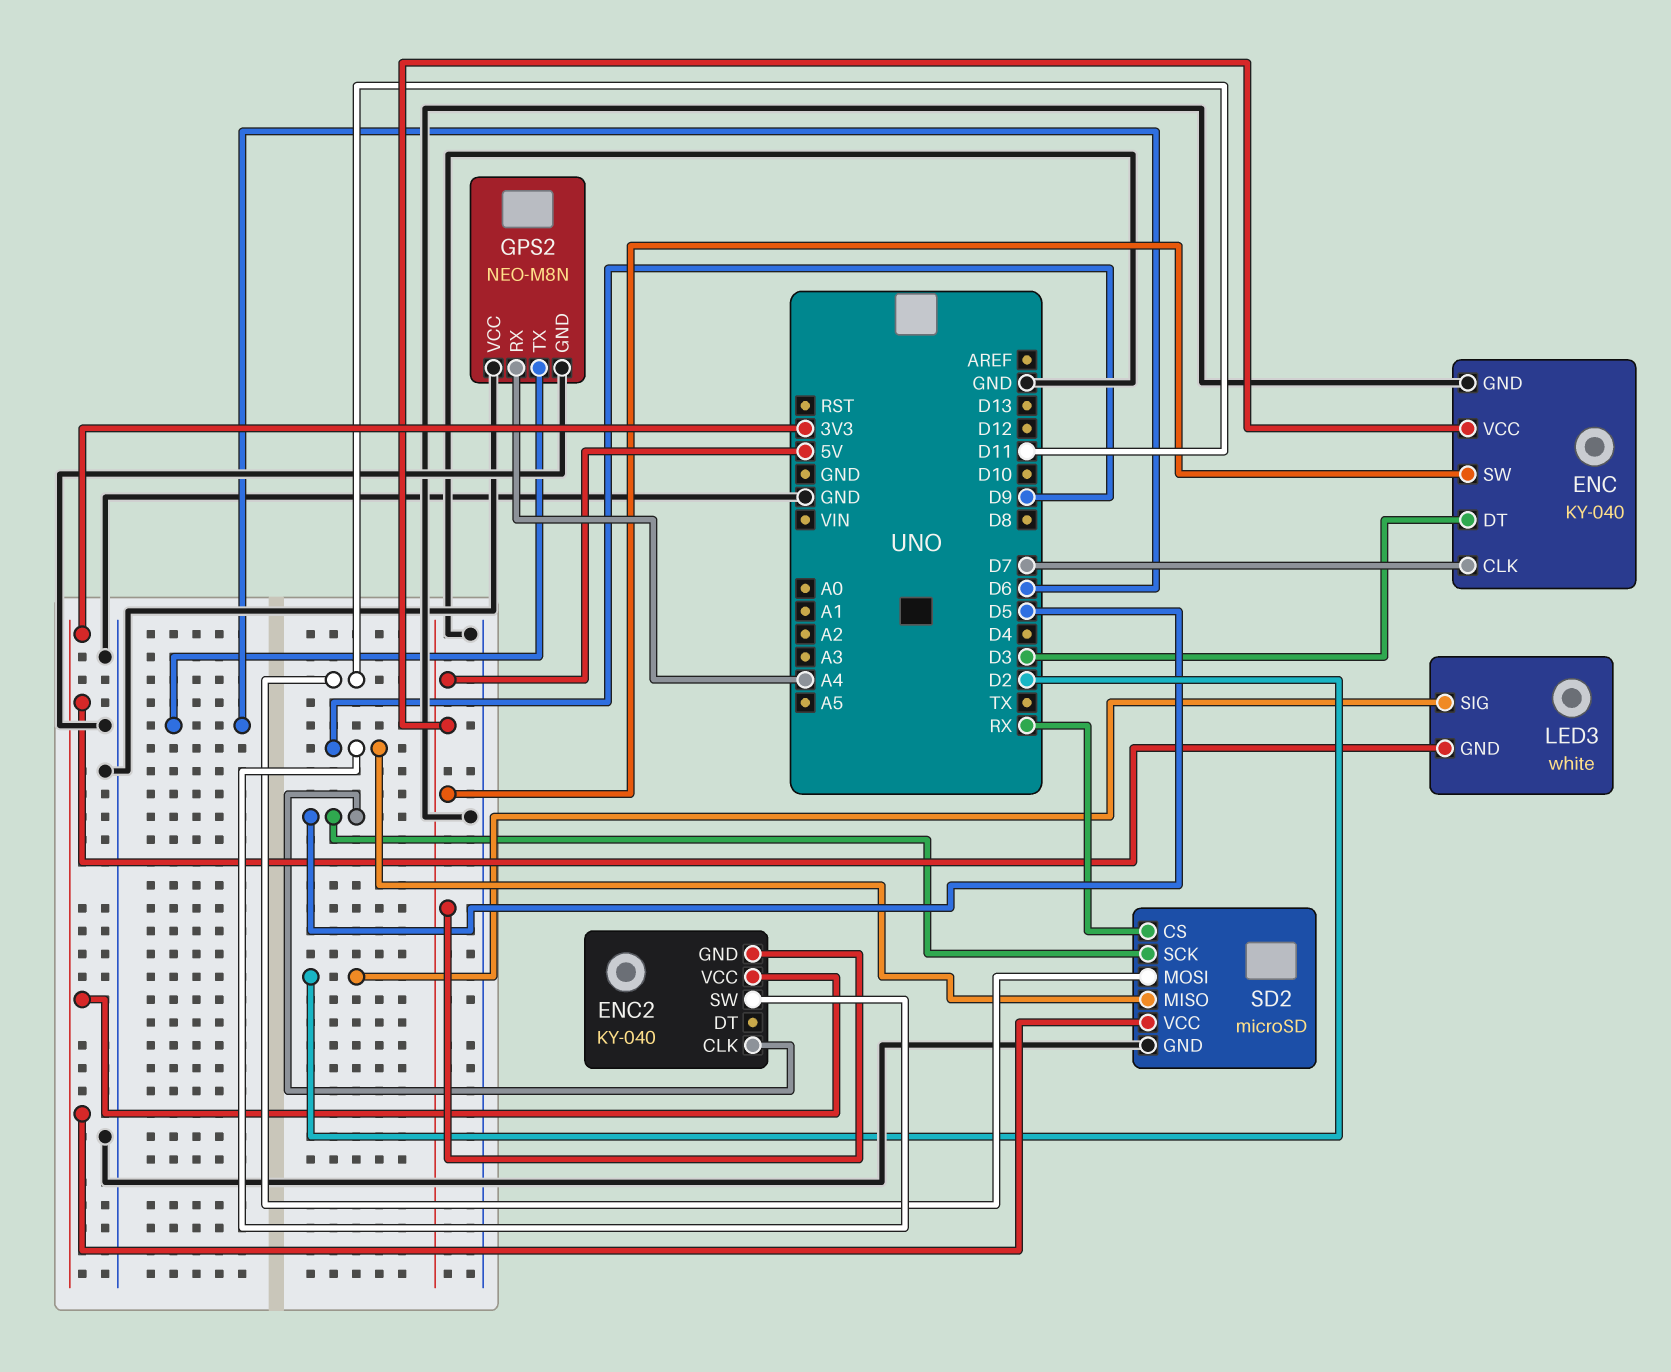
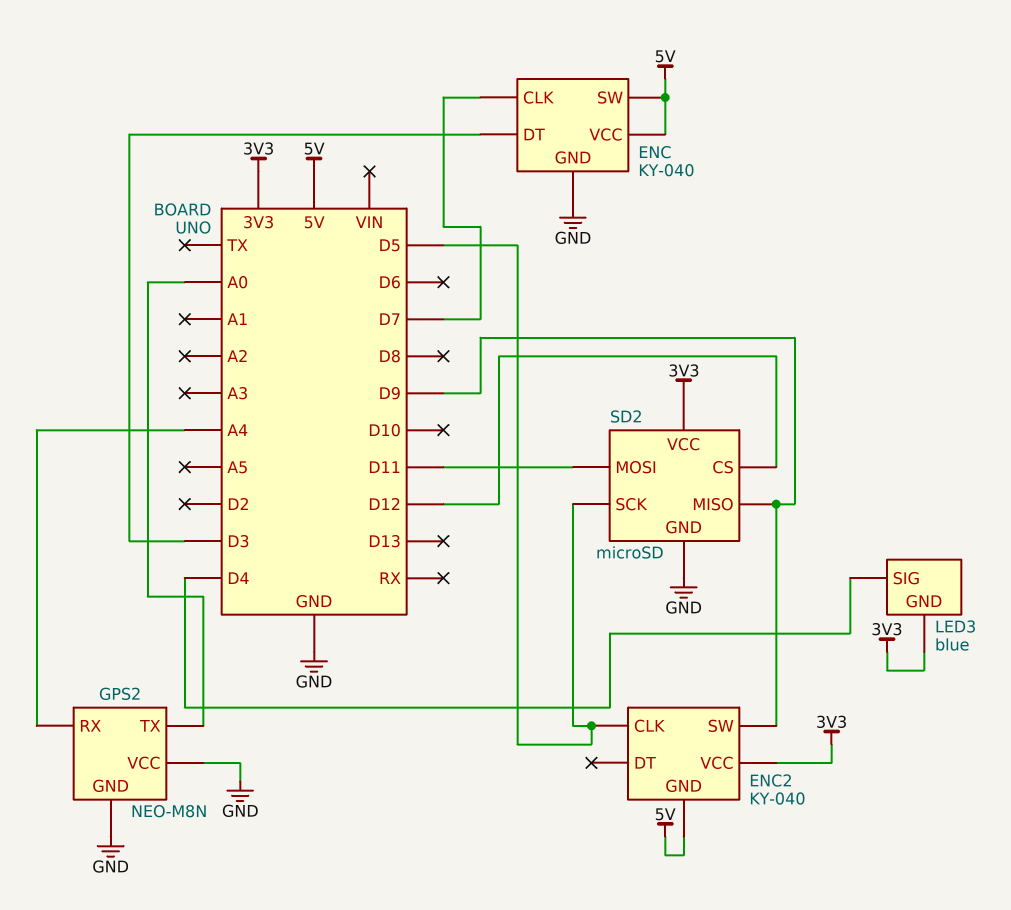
GPS2 pin TX: D6 -> A0
LED3: white -> blue
LED3 pin SIG: D2 -> D4
SD2 pin CS: RX -> D12

